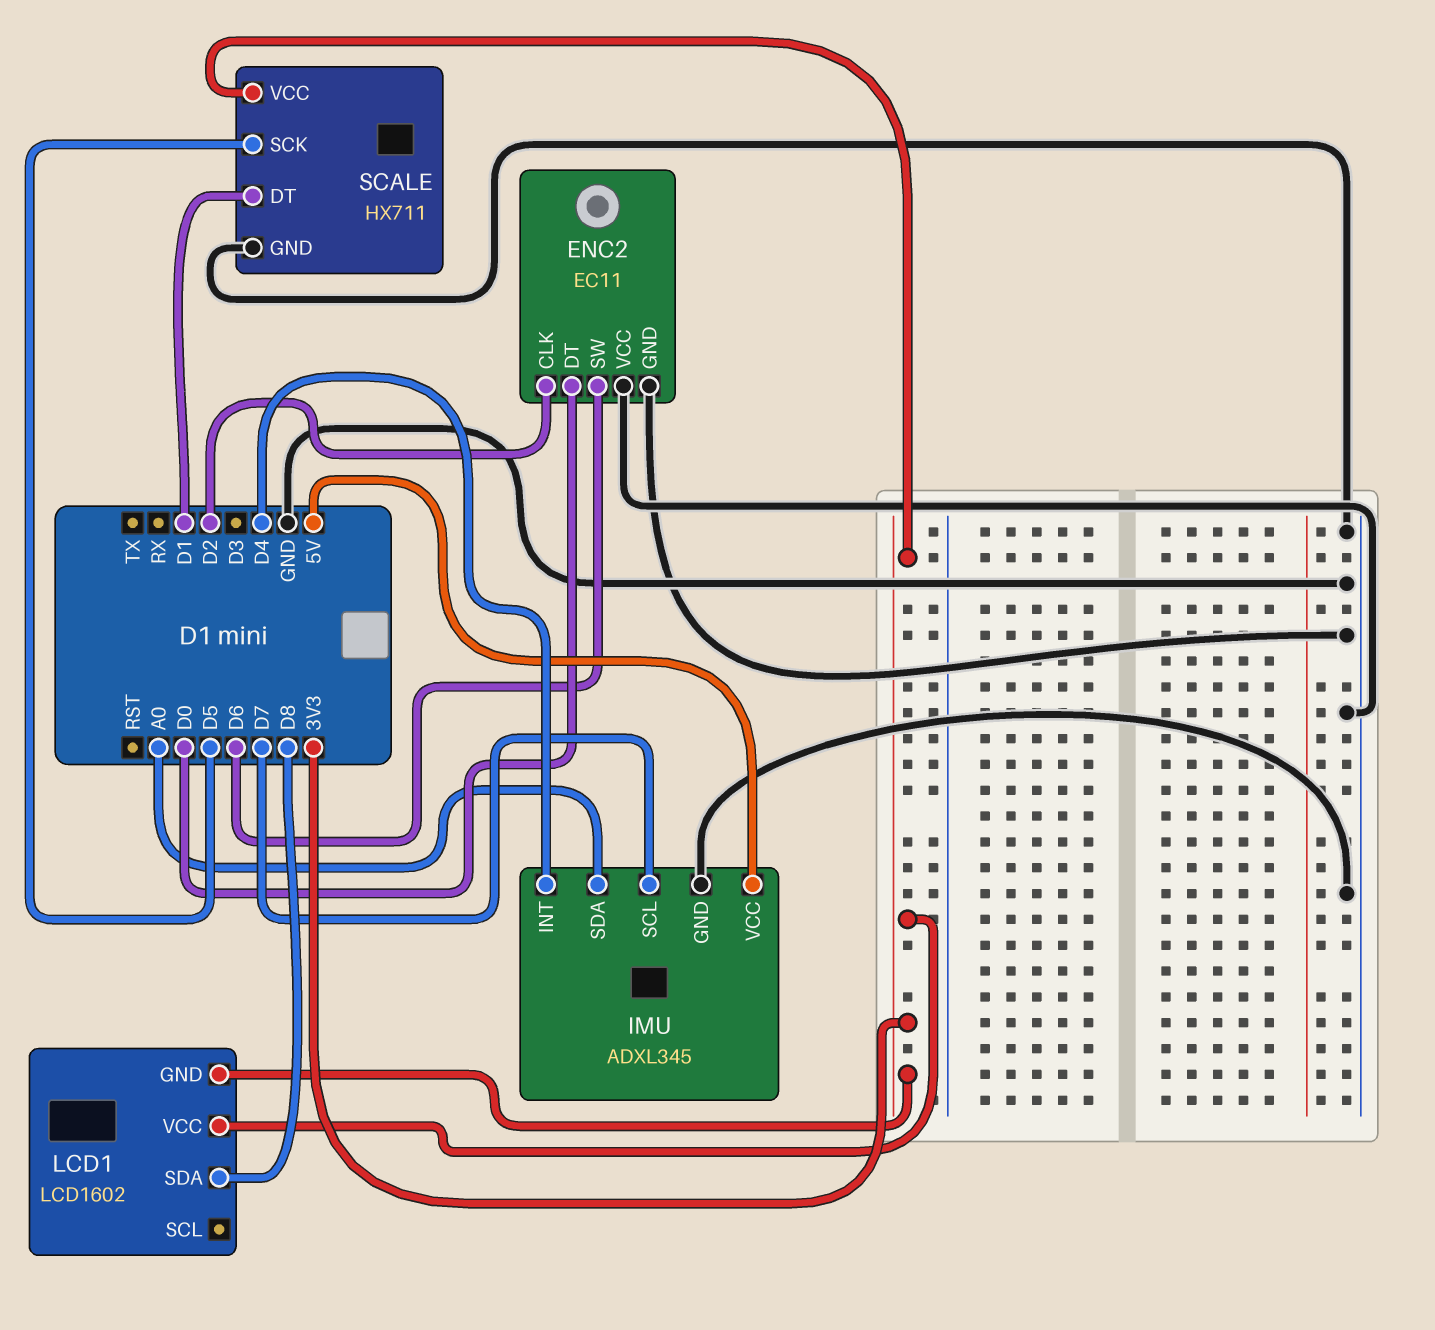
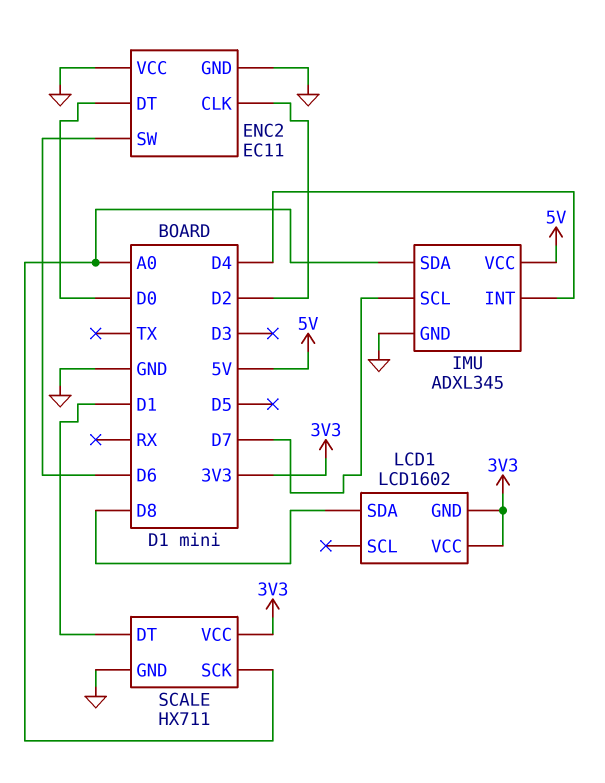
SCALE pin SCK: D5 -> A0

